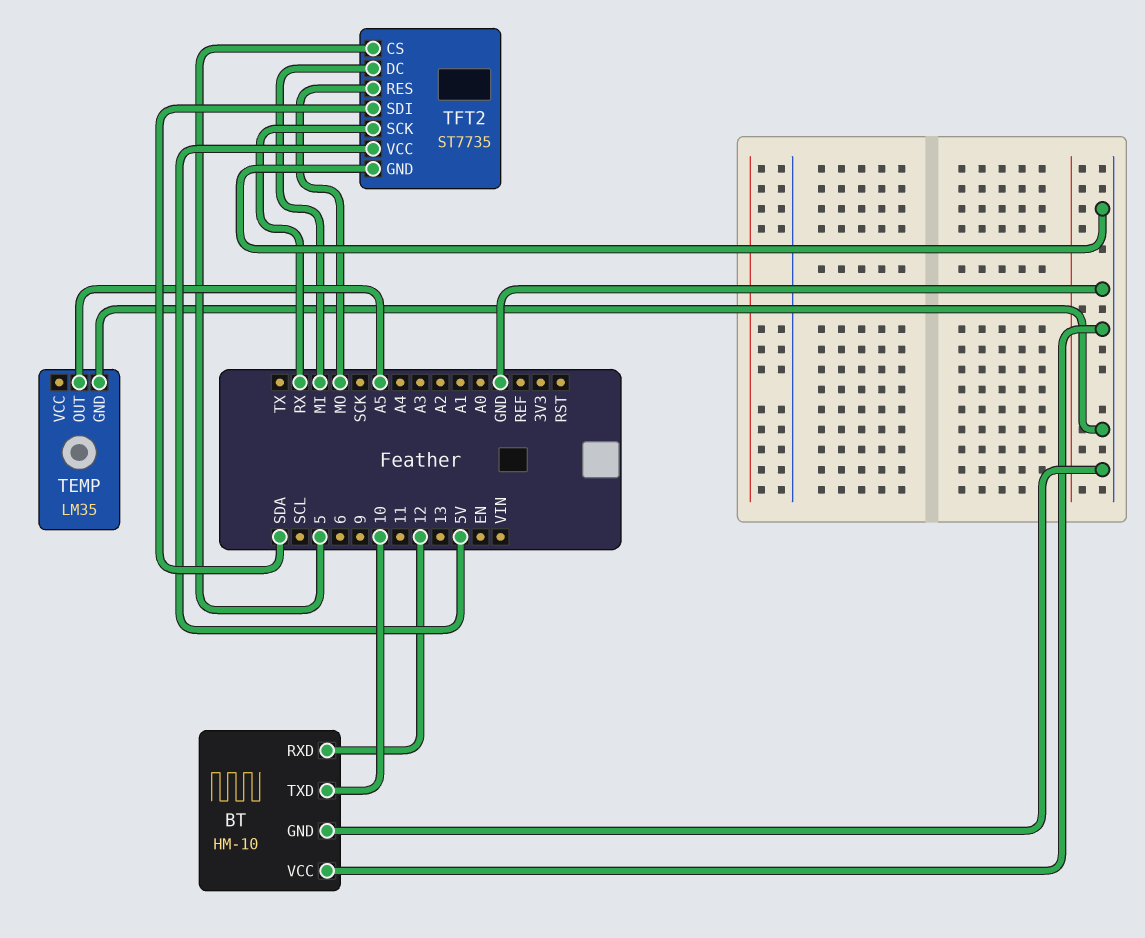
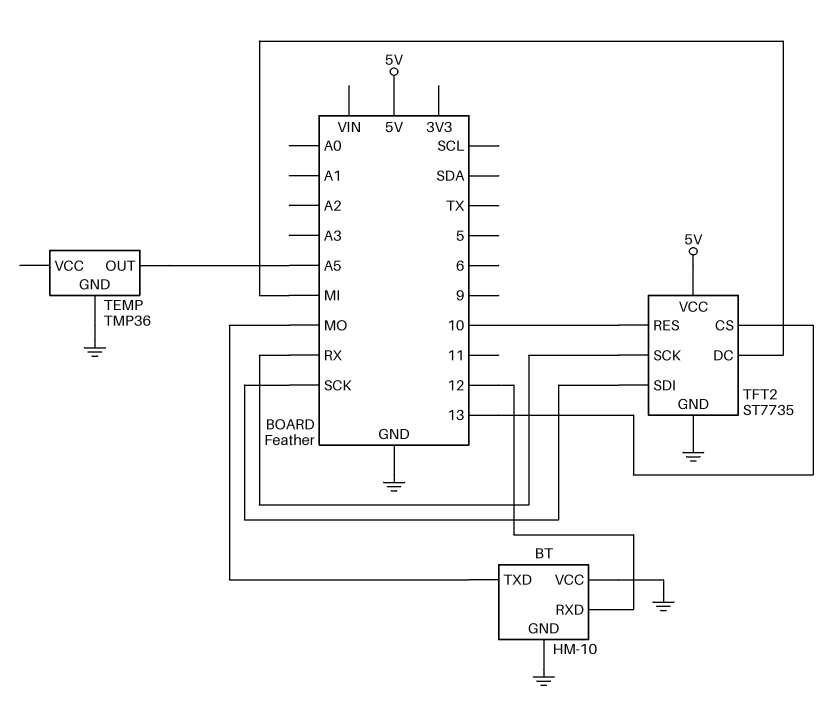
BT pin TXD: 10 -> MO
TEMP: LM35 -> TMP36
TFT2 pin CS: 5 -> 13
TFT2 pin RES: MO -> 10
TFT2 pin SDI: SDA -> SCK

